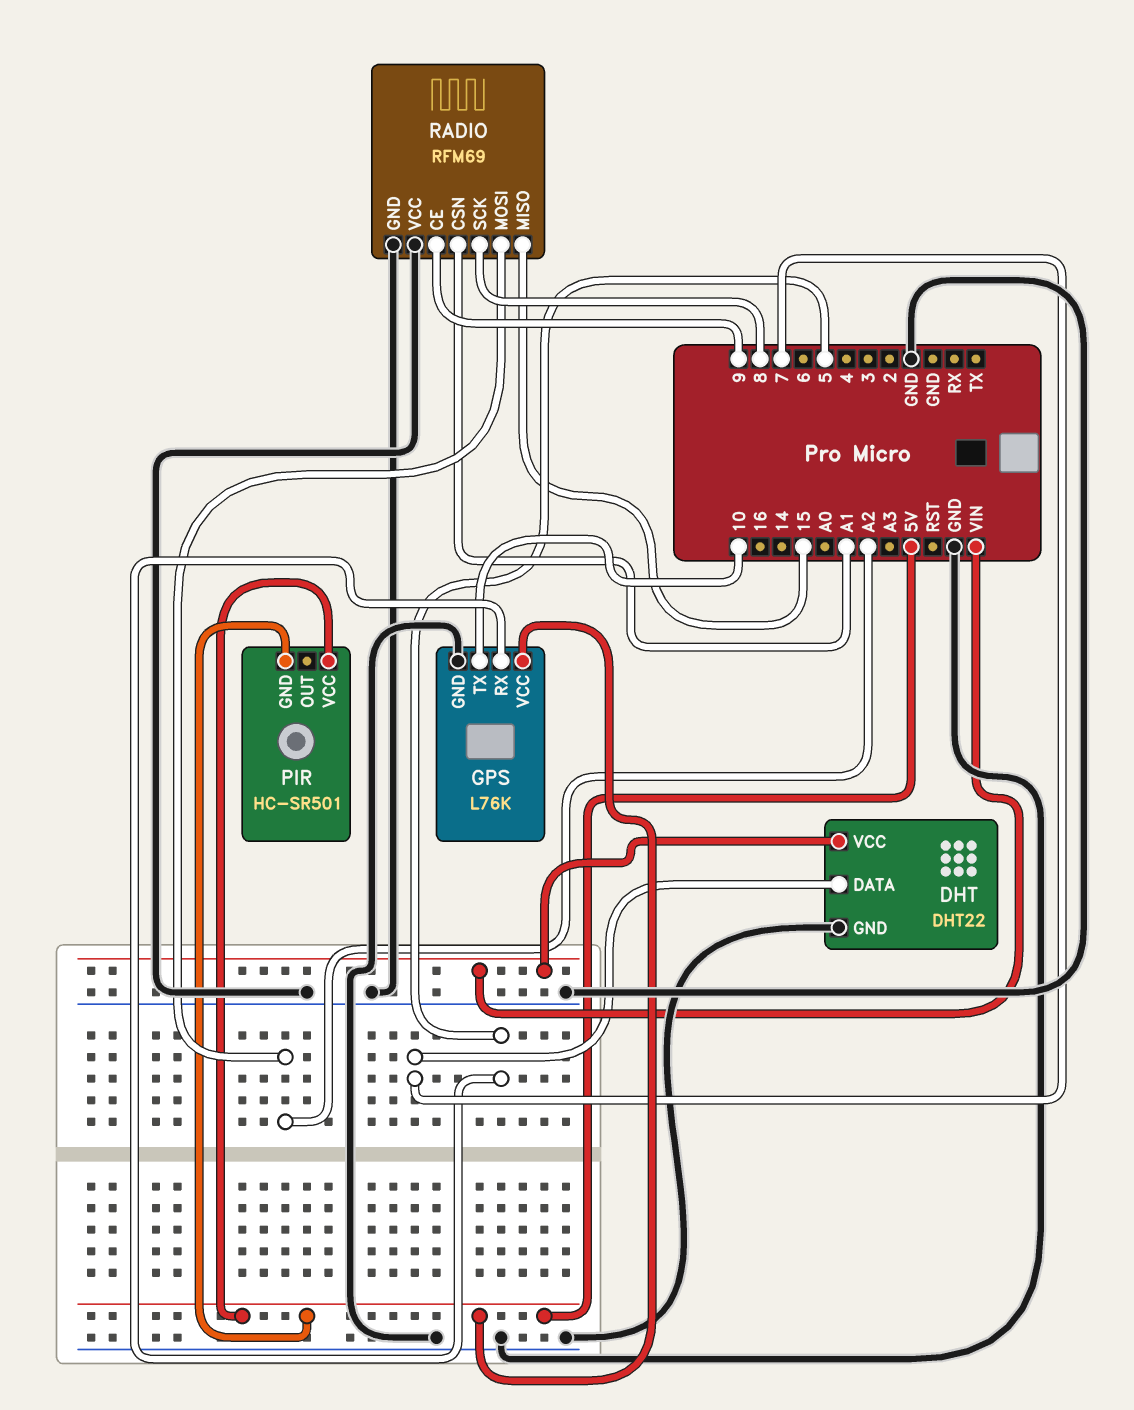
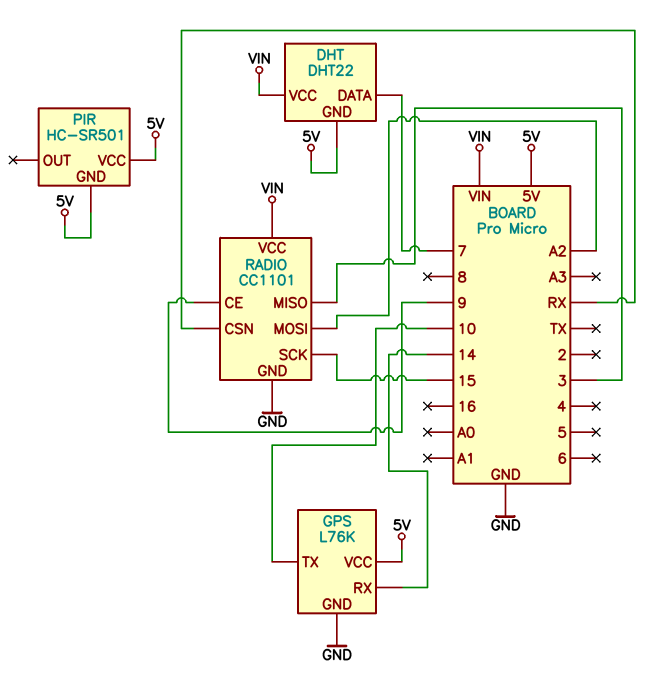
DHT pin GND: GND -> 5V
GPS pin RX: 5 -> 14
RADIO: RFM69 -> CC1101
RADIO pin CSN: A1 -> RX
RADIO pin MISO: 15 -> 3
RADIO pin SCK: 8 -> 15
RADIO pin VCC: GND -> VIN

